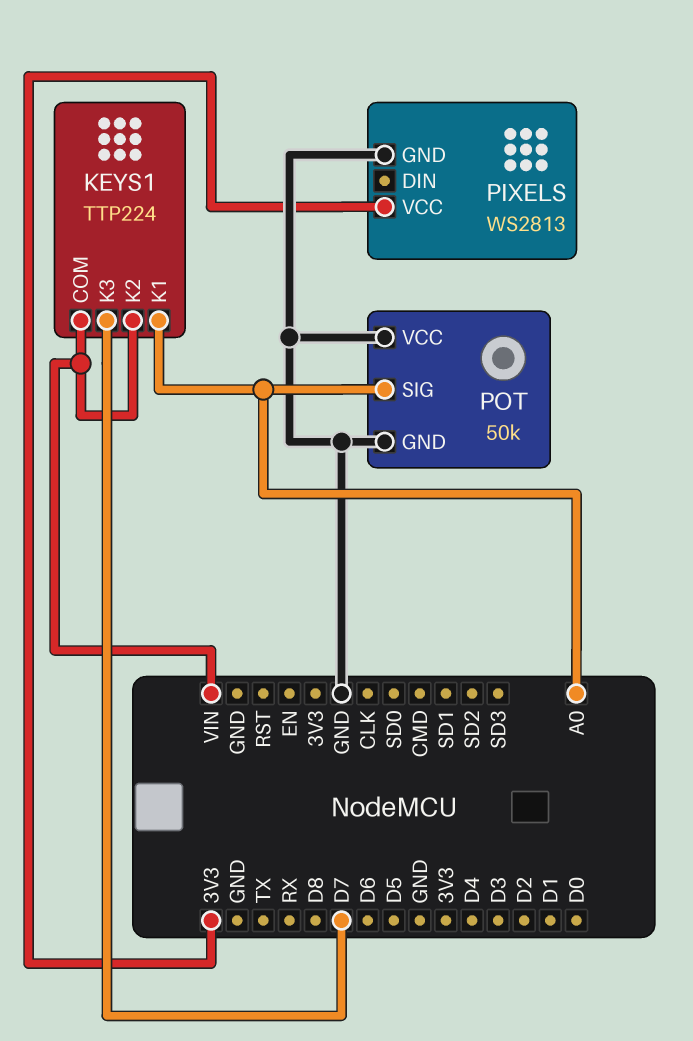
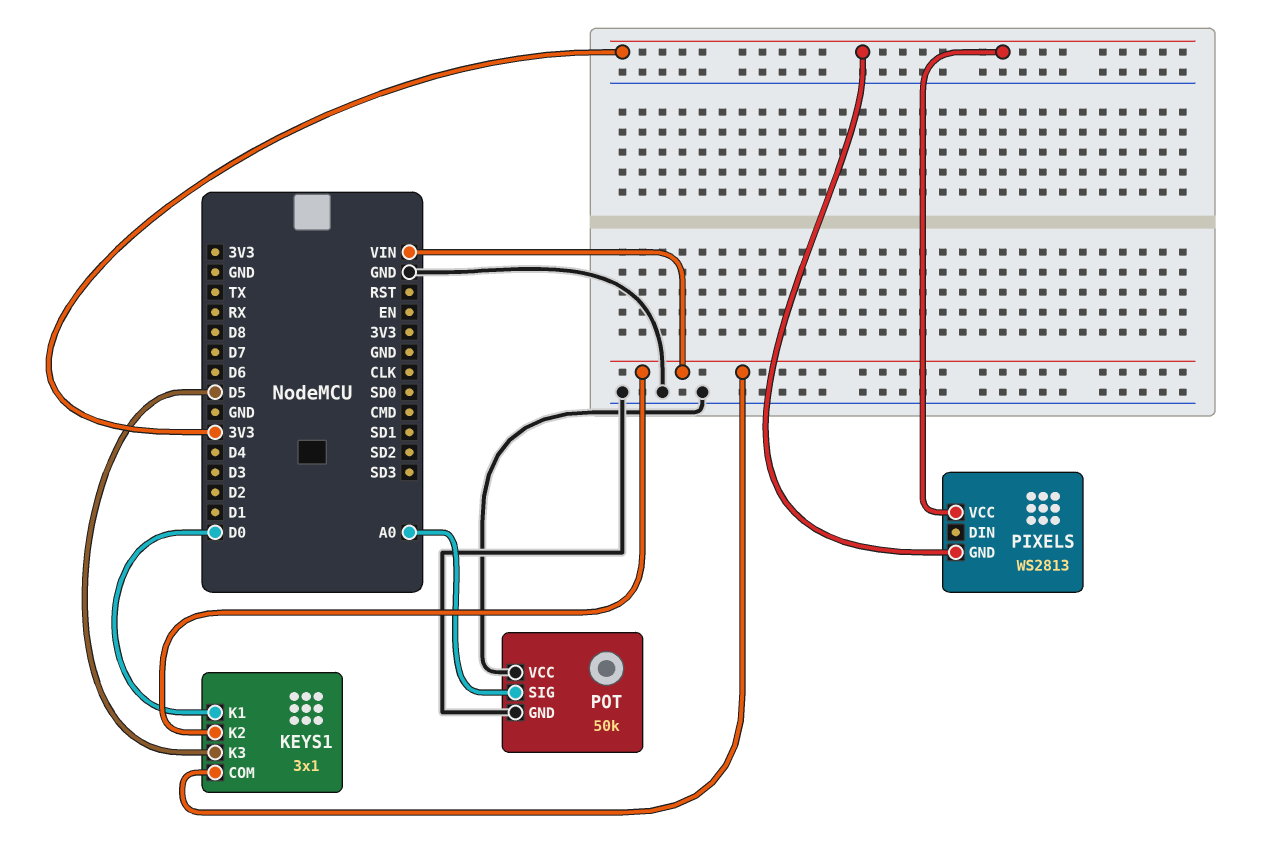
KEYS1: TTP224 -> 3x1
KEYS1 pin K1: A0 -> D0
KEYS1 pin K3: D7 -> D5
PIXELS pin GND: GND -> 3V3

